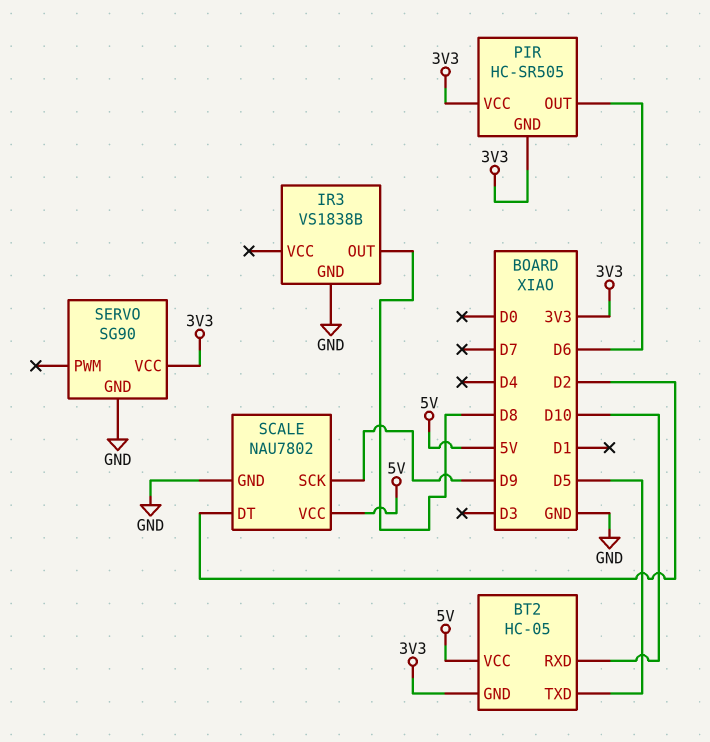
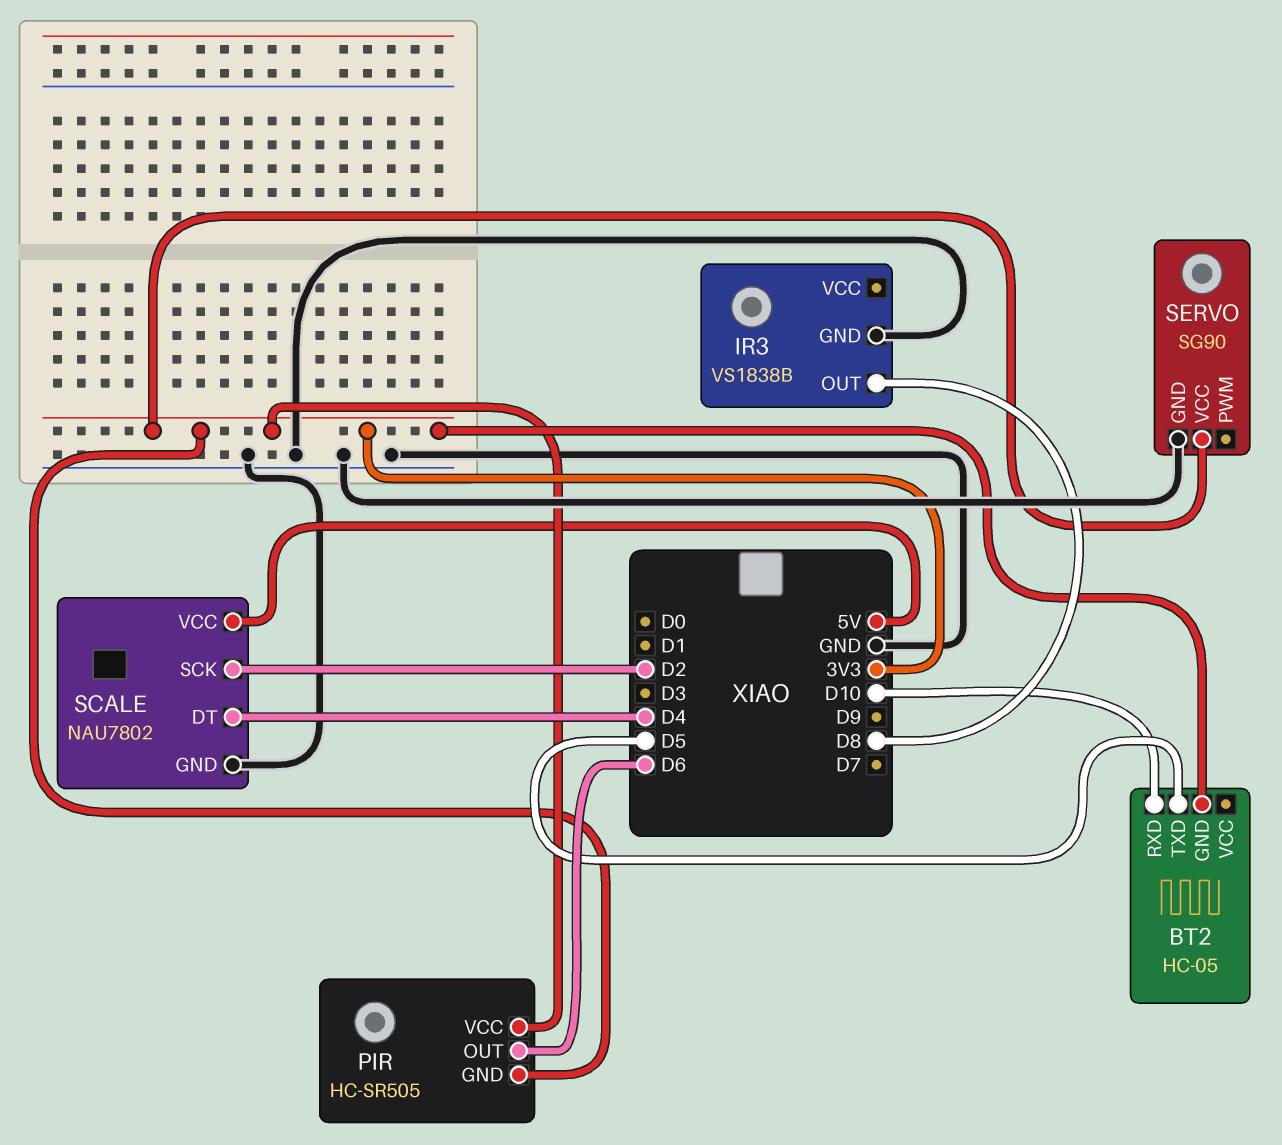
BT2 pin VCC: 5V -> none
SCALE pin DT: D2 -> D4
SCALE pin SCK: D9 -> D2

